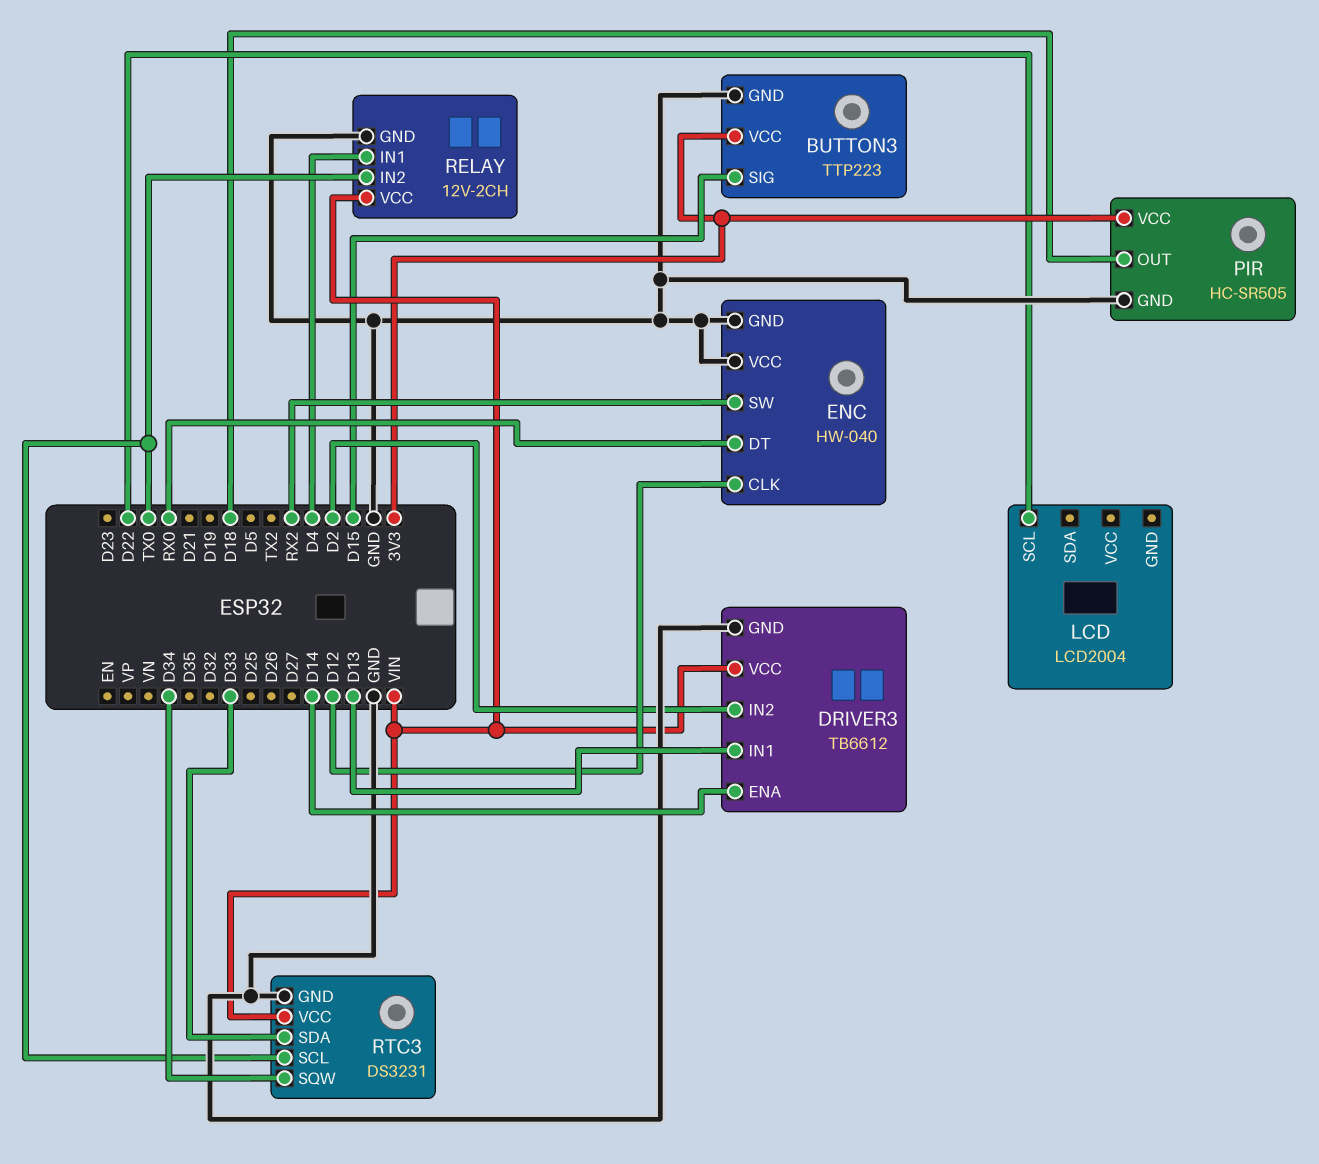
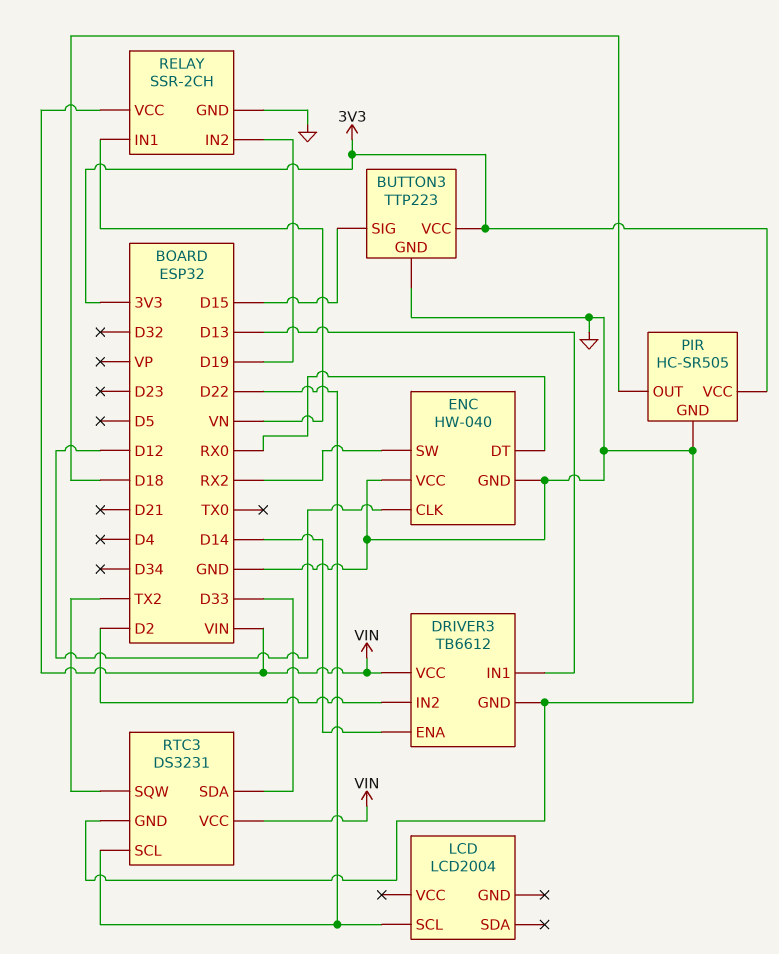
RELAY: 12V-2CH -> SSR-2CH
RELAY pin IN1: D4 -> VN
RELAY pin IN2: TX0 -> D19
RTC3 pin SCL: TX0 -> D22
RTC3 pin SQW: D34 -> TX2

